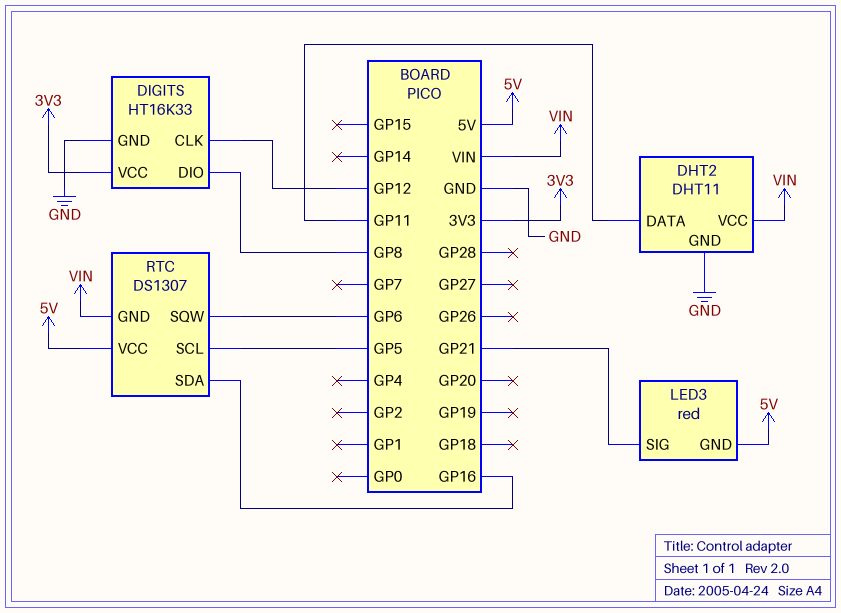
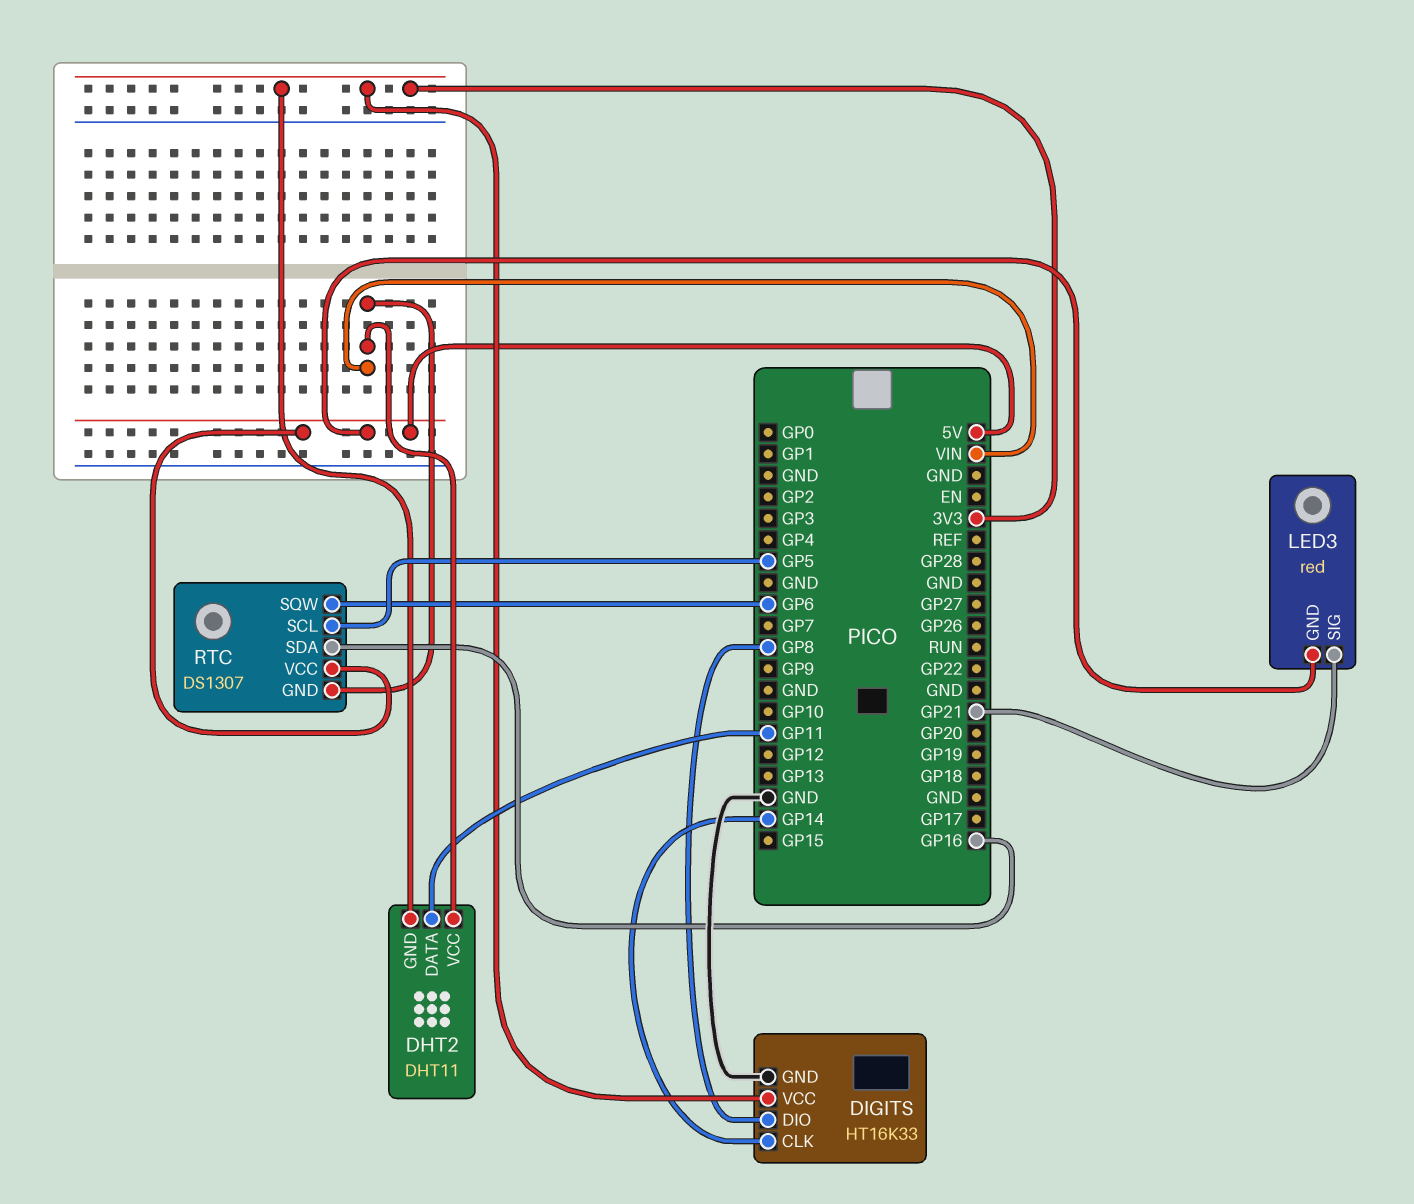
DHT2 pin GND: GND -> 3V3
DIGITS pin CLK: GP12 -> GP14

